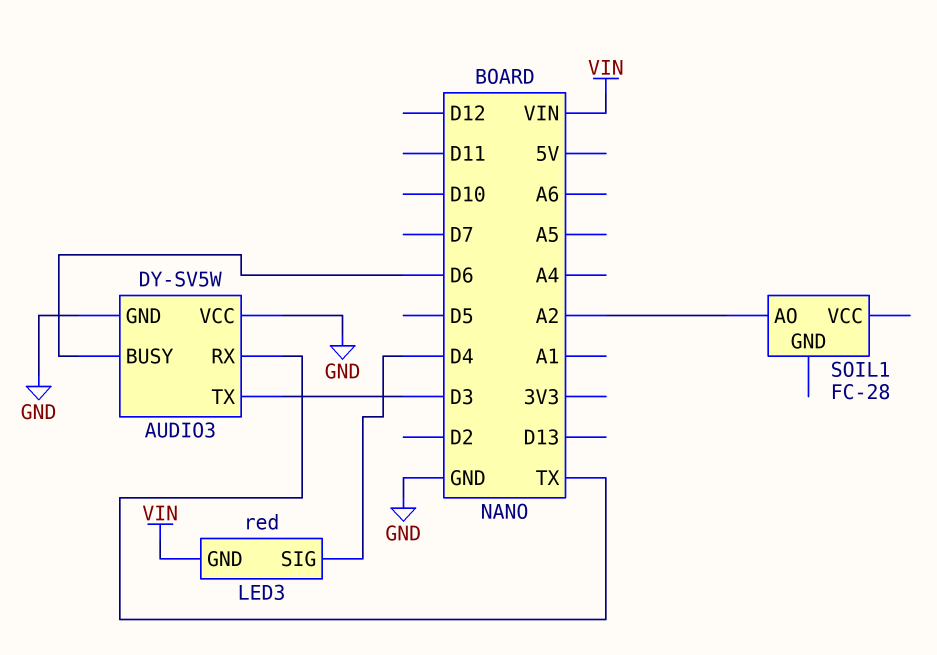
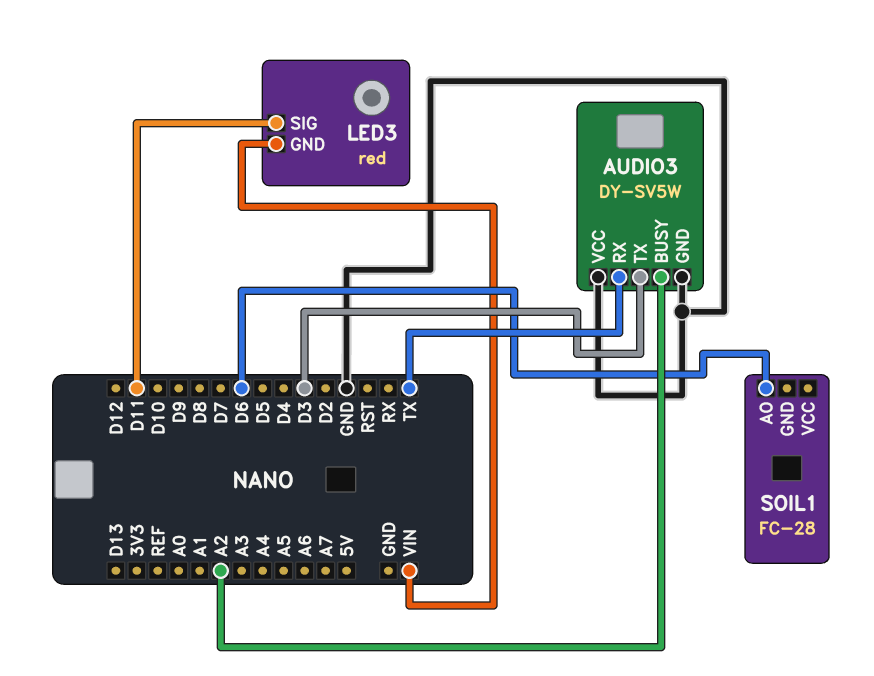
AUDIO3 pin BUSY: D6 -> A2
LED3 pin SIG: D4 -> D11
SOIL1 pin AO: A2 -> D6

